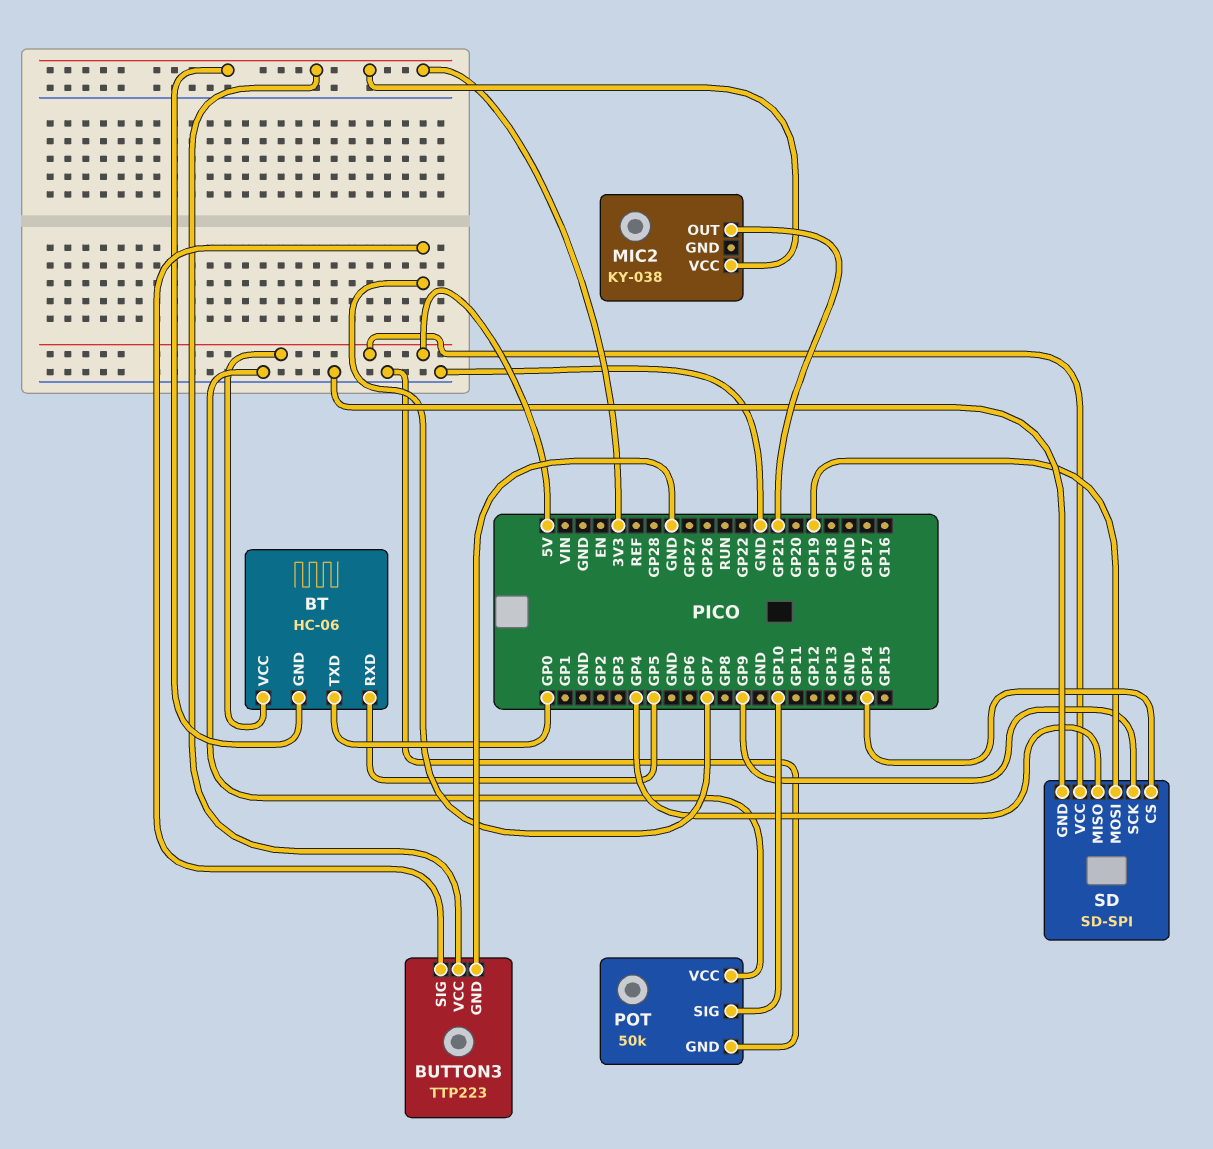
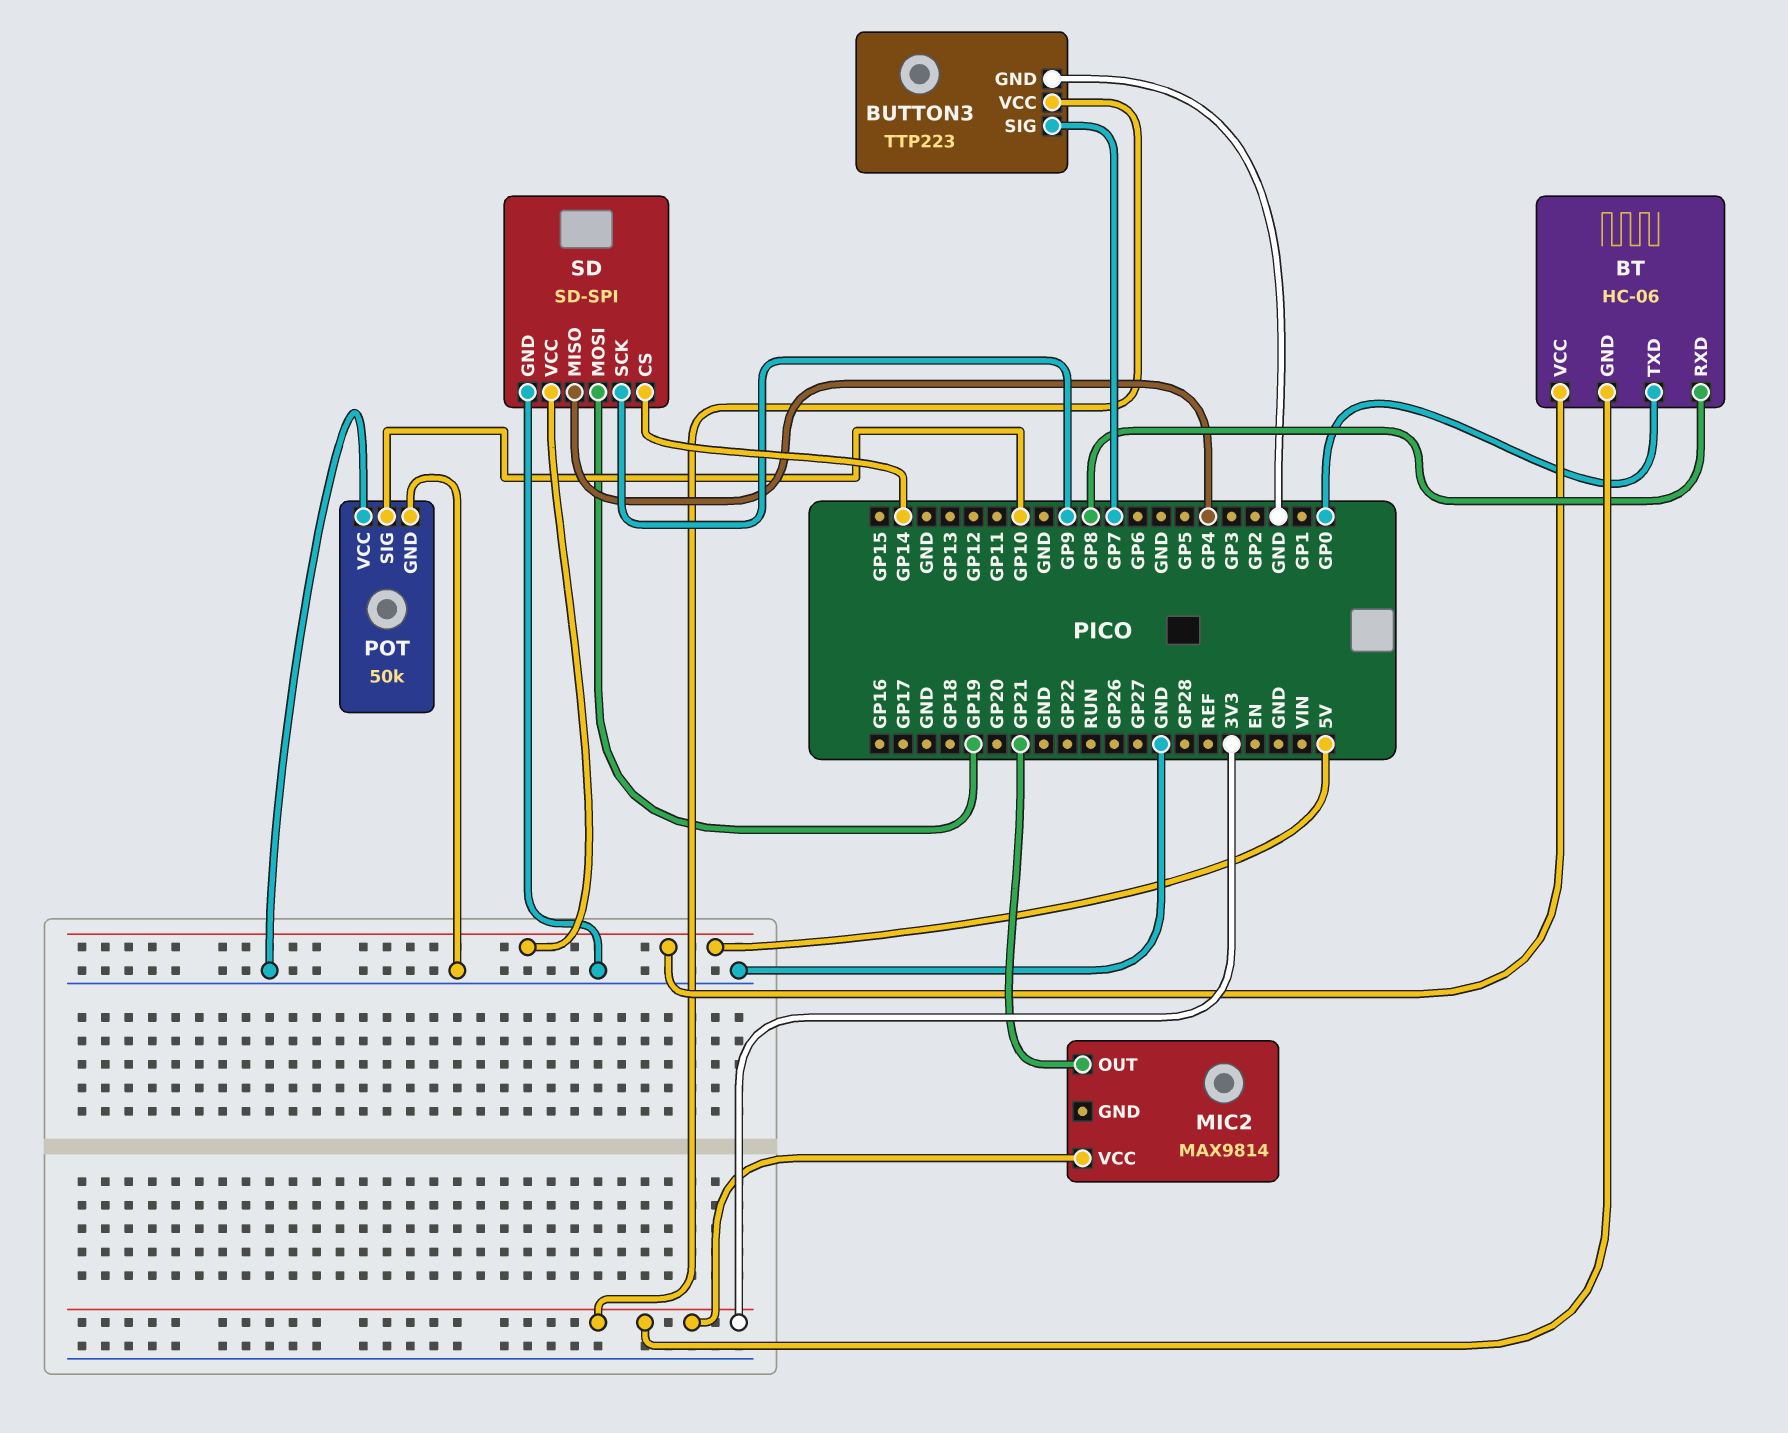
BT pin RXD: GP5 -> GP8
MIC2: KY-038 -> MAX9814

